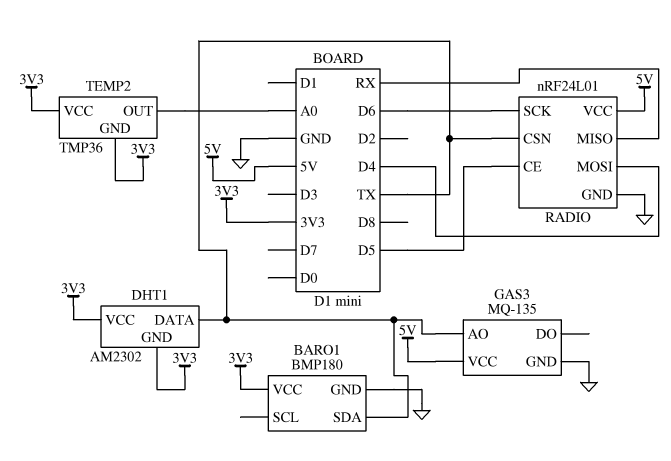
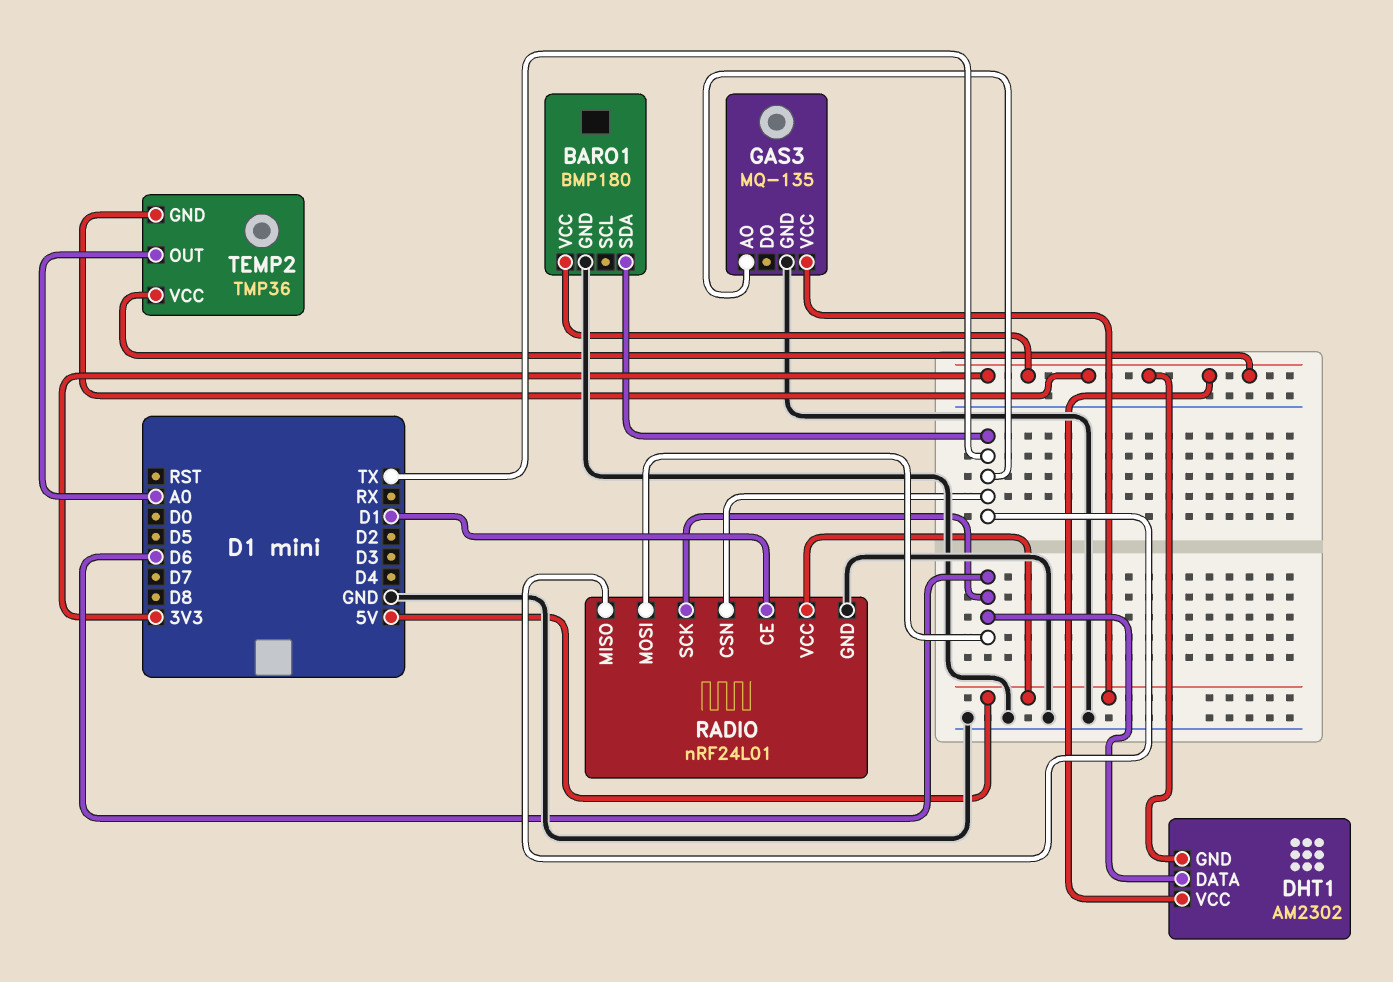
DHT1 pin DATA: TX -> D6
RADIO pin CE: D5 -> D1
RADIO pin MISO: RX -> TX
RADIO pin MOSI: D4 -> D6

